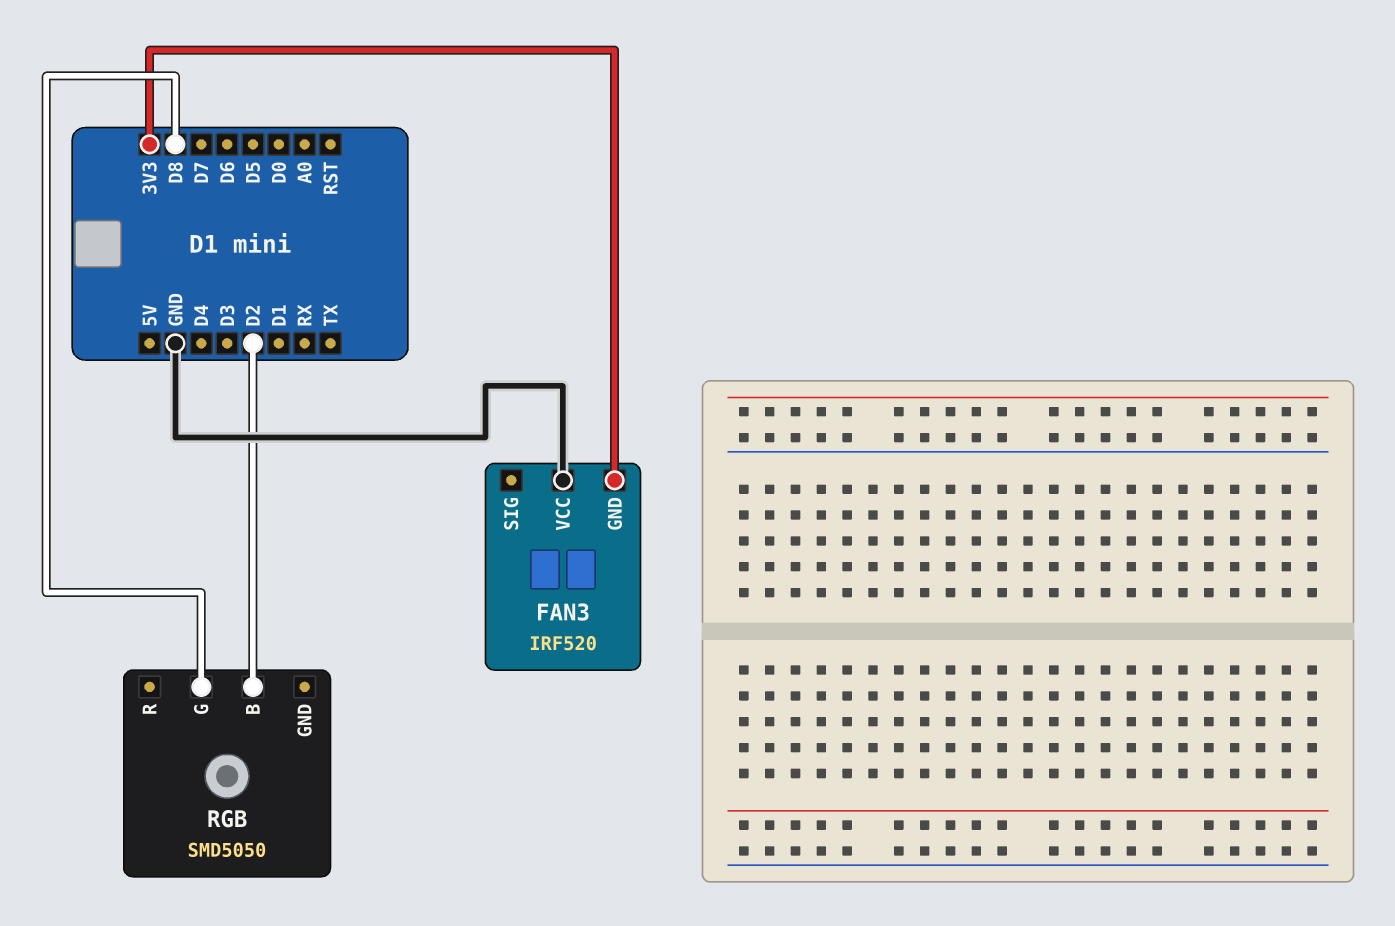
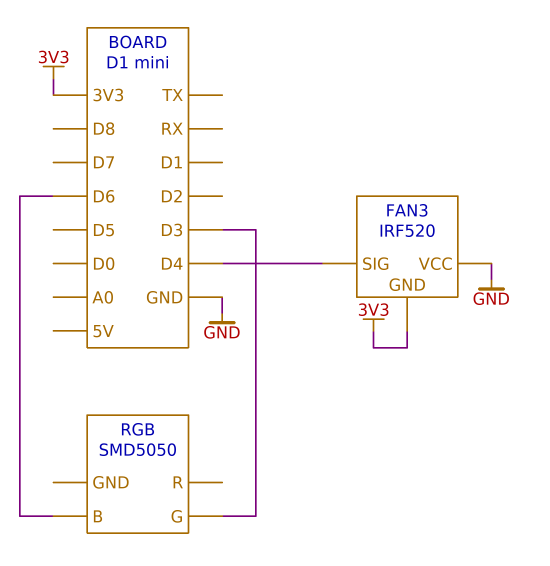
FAN3 pin SIG: none -> D4
RGB pin B: D2 -> D6
RGB pin G: D8 -> D3

